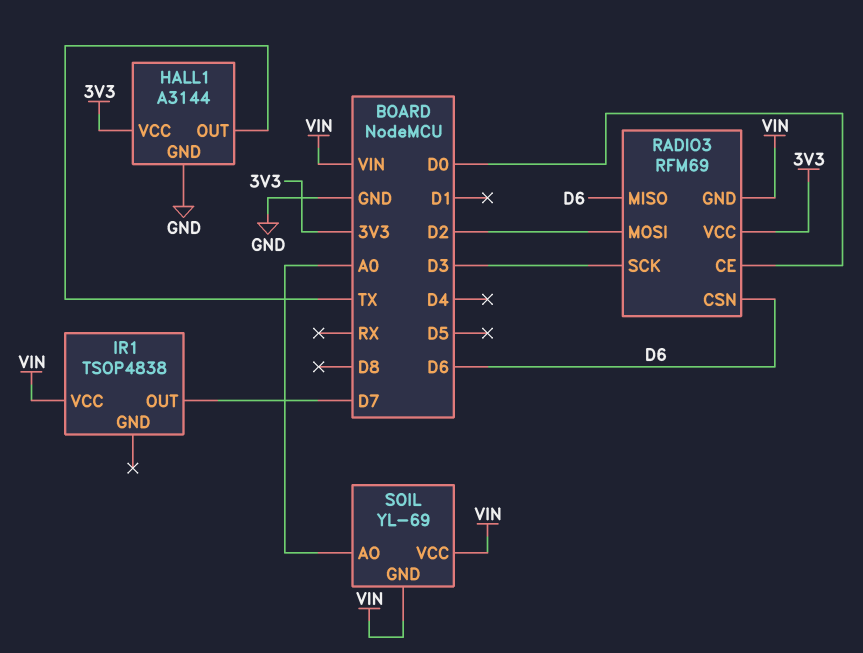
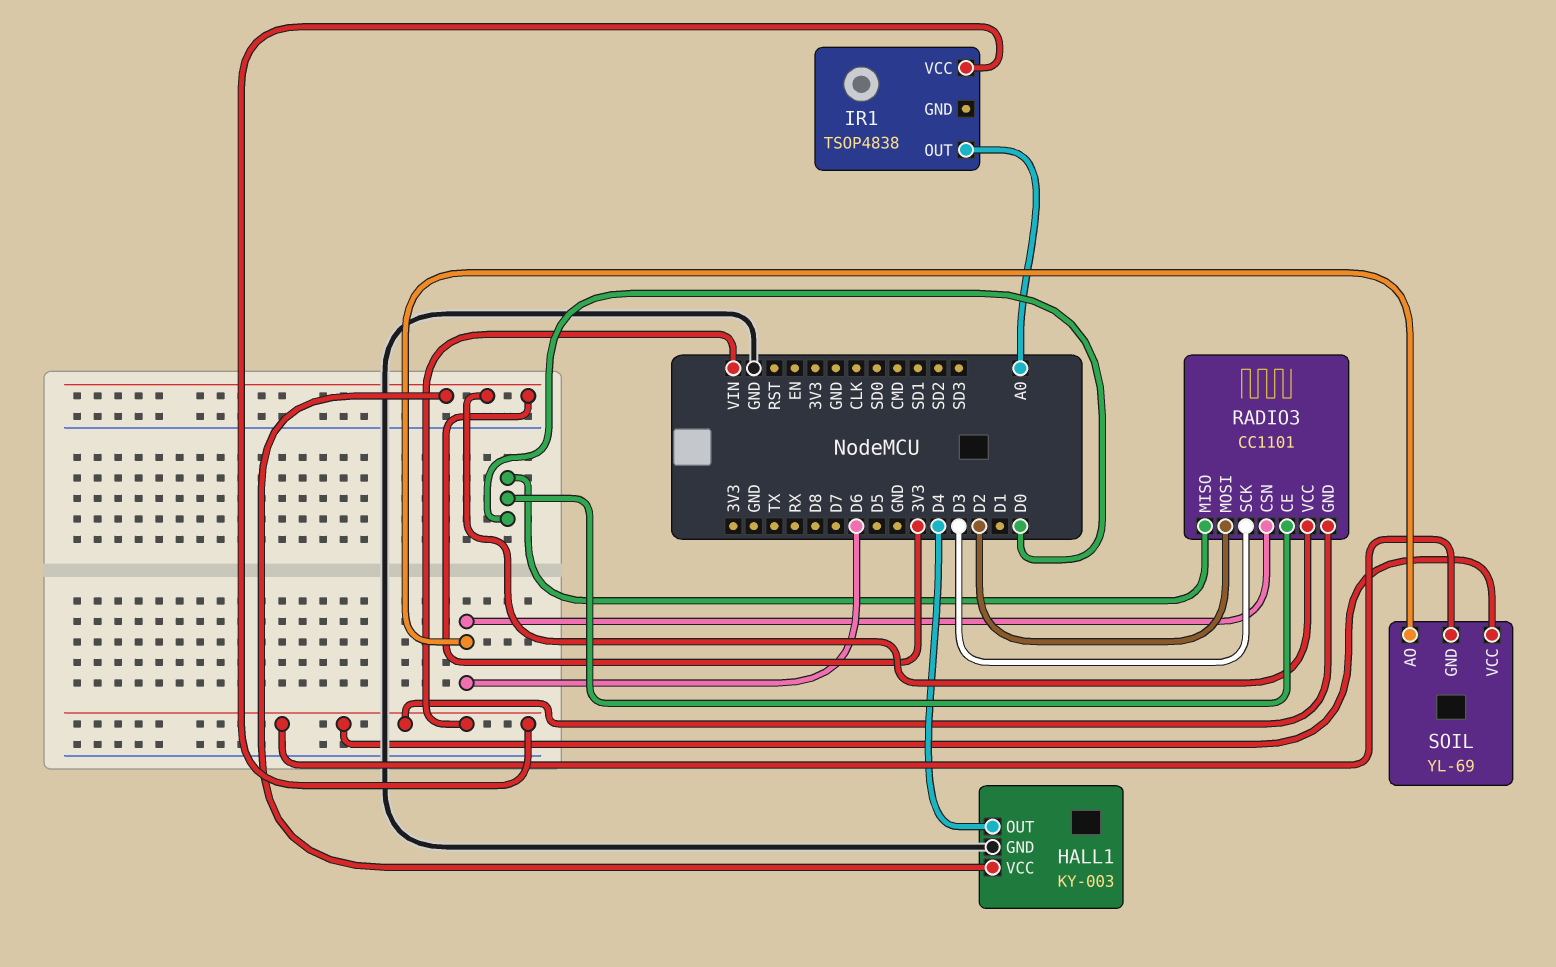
HALL1: A3144 -> KY-003
HALL1 pin OUT: TX -> D4
IR1 pin OUT: D7 -> A0
RADIO3: RFM69 -> CC1101
RADIO3 pin MISO: D6 -> D0
SOIL pin AO: A0 -> D6

